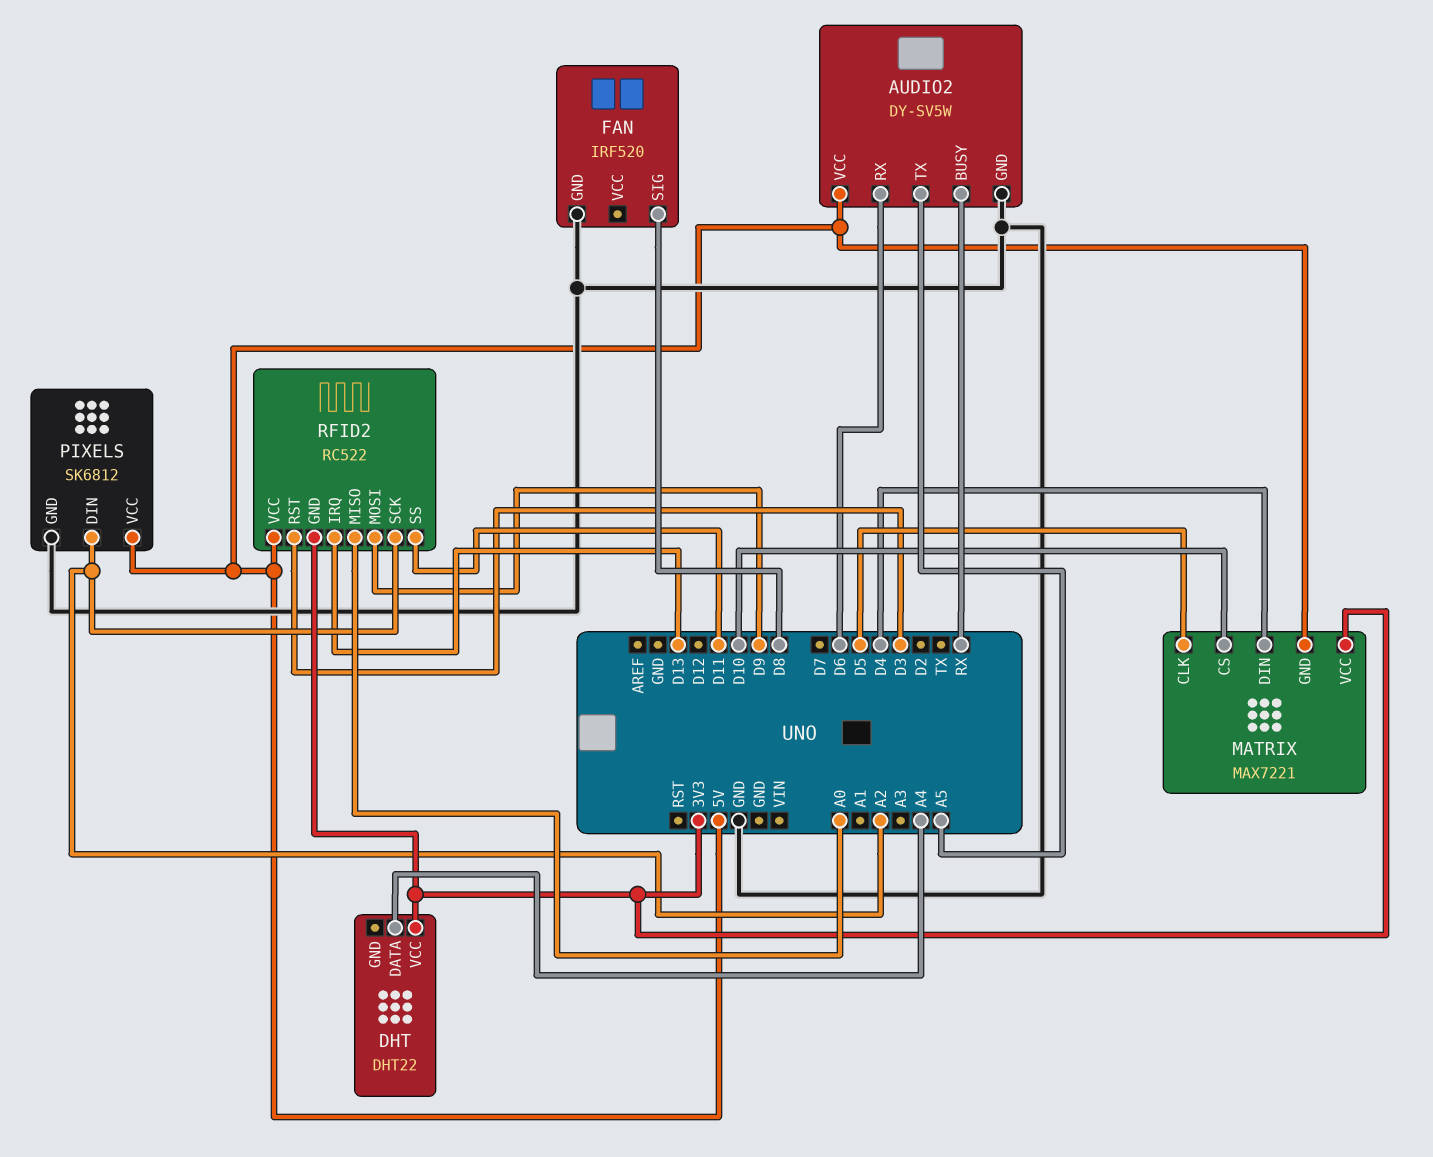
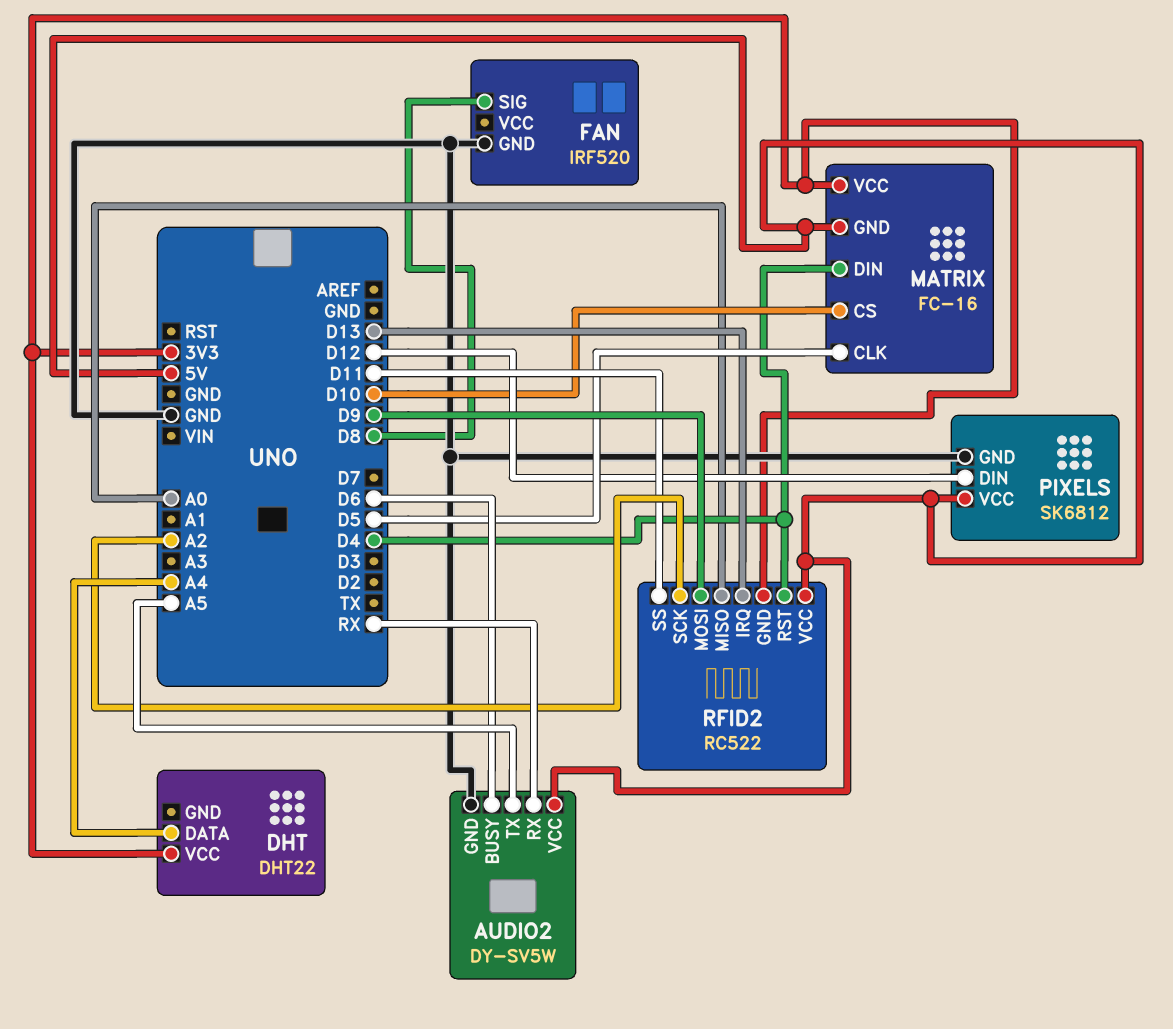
AUDIO2 pin BUSY: RX -> D6
AUDIO2 pin RX: D6 -> RX
MATRIX: MAX7221 -> FC-16
PIXELS pin DIN: A2 -> D12
RFID2 pin RST: D3 -> D4

